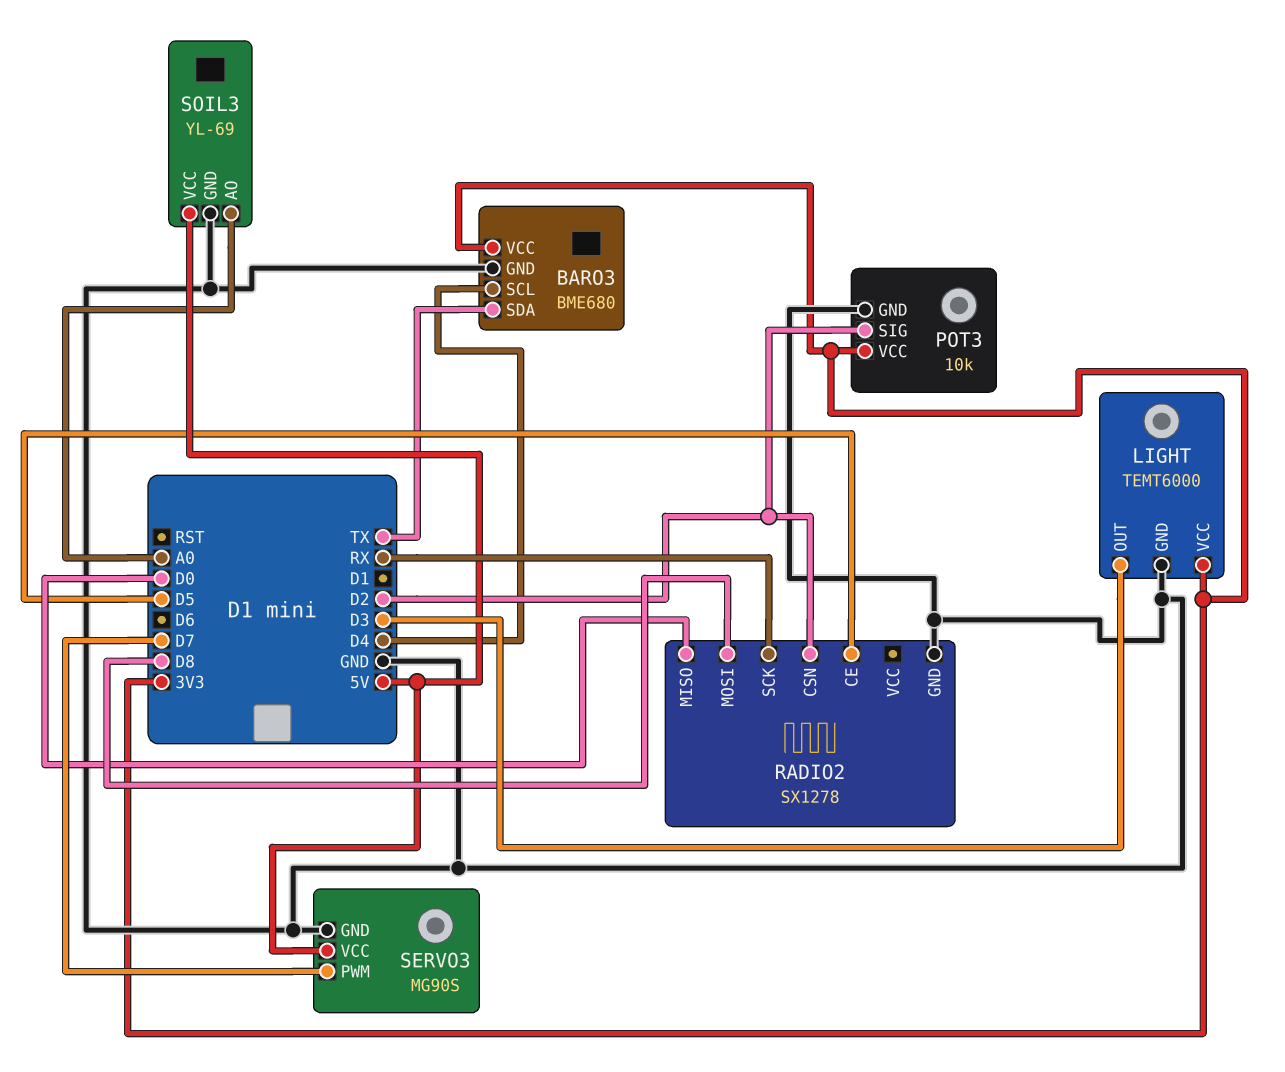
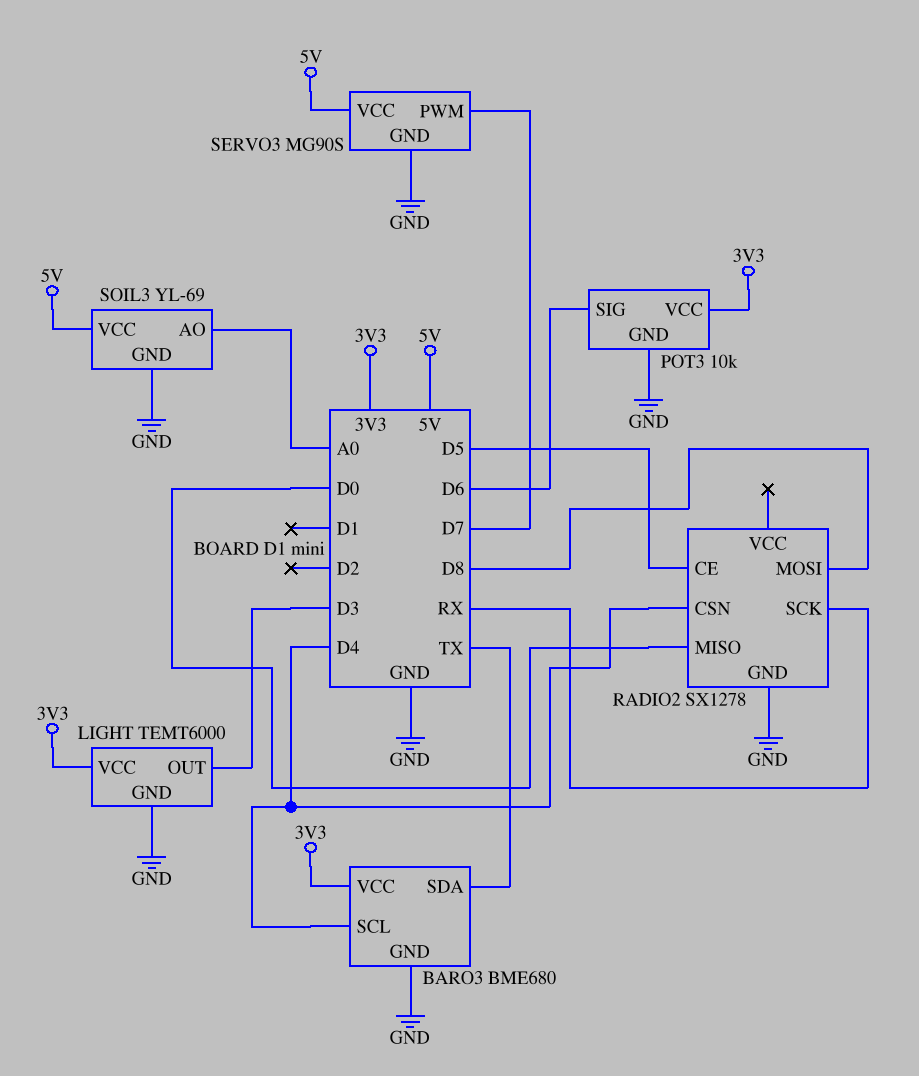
POT3 pin SIG: D2 -> D6
RADIO2 pin CSN: D2 -> D4

